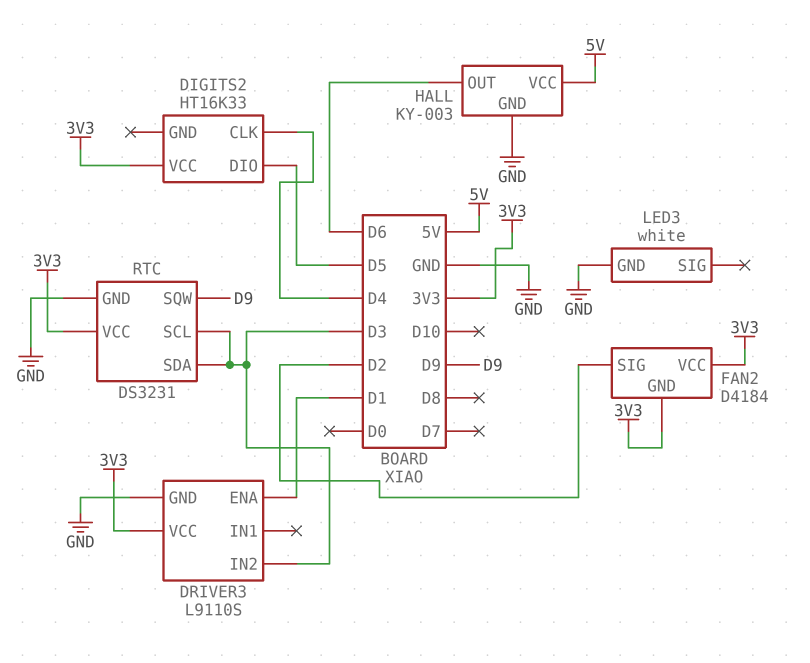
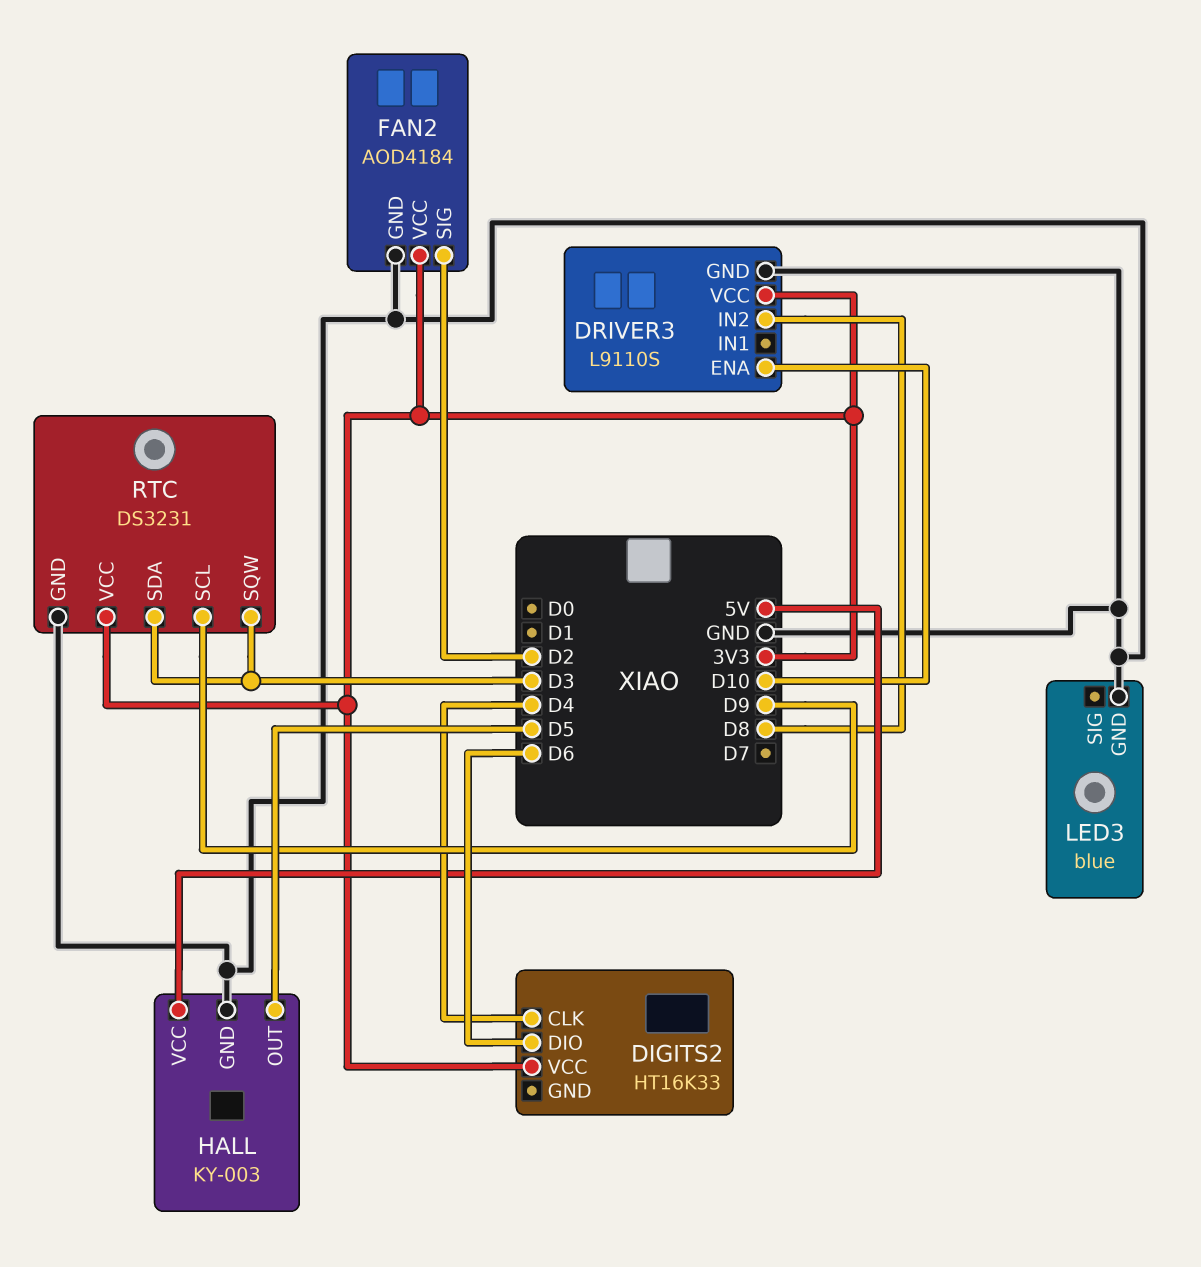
DIGITS2 pin DIO: D5 -> D6
DRIVER3 pin ENA: D1 -> D10
DRIVER3 pin IN2: D3 -> D8
FAN2: D4184 -> AOD4184
FAN2 pin GND: 3V3 -> GND
HALL pin OUT: D6 -> D5
LED3: white -> blue
RTC pin SCL: D3 -> D9
RTC pin SQW: D9 -> D3

